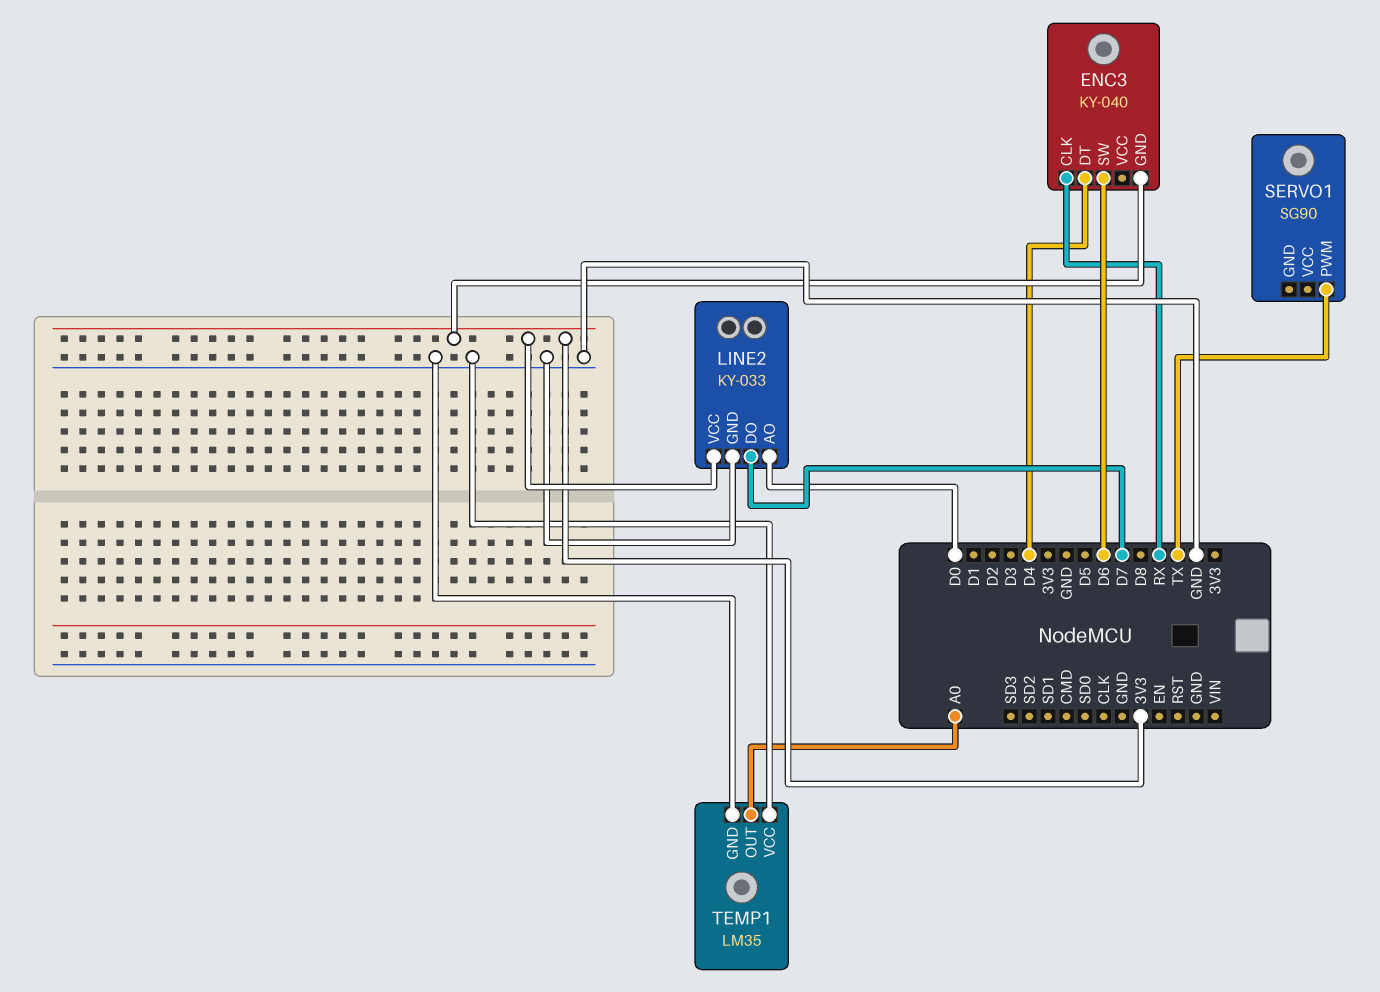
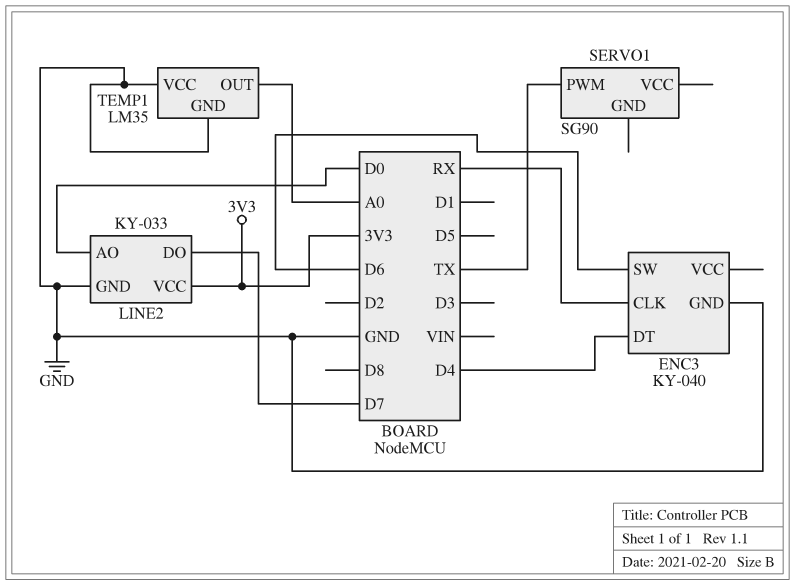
ENC3 pin GND: 3V3 -> GND

